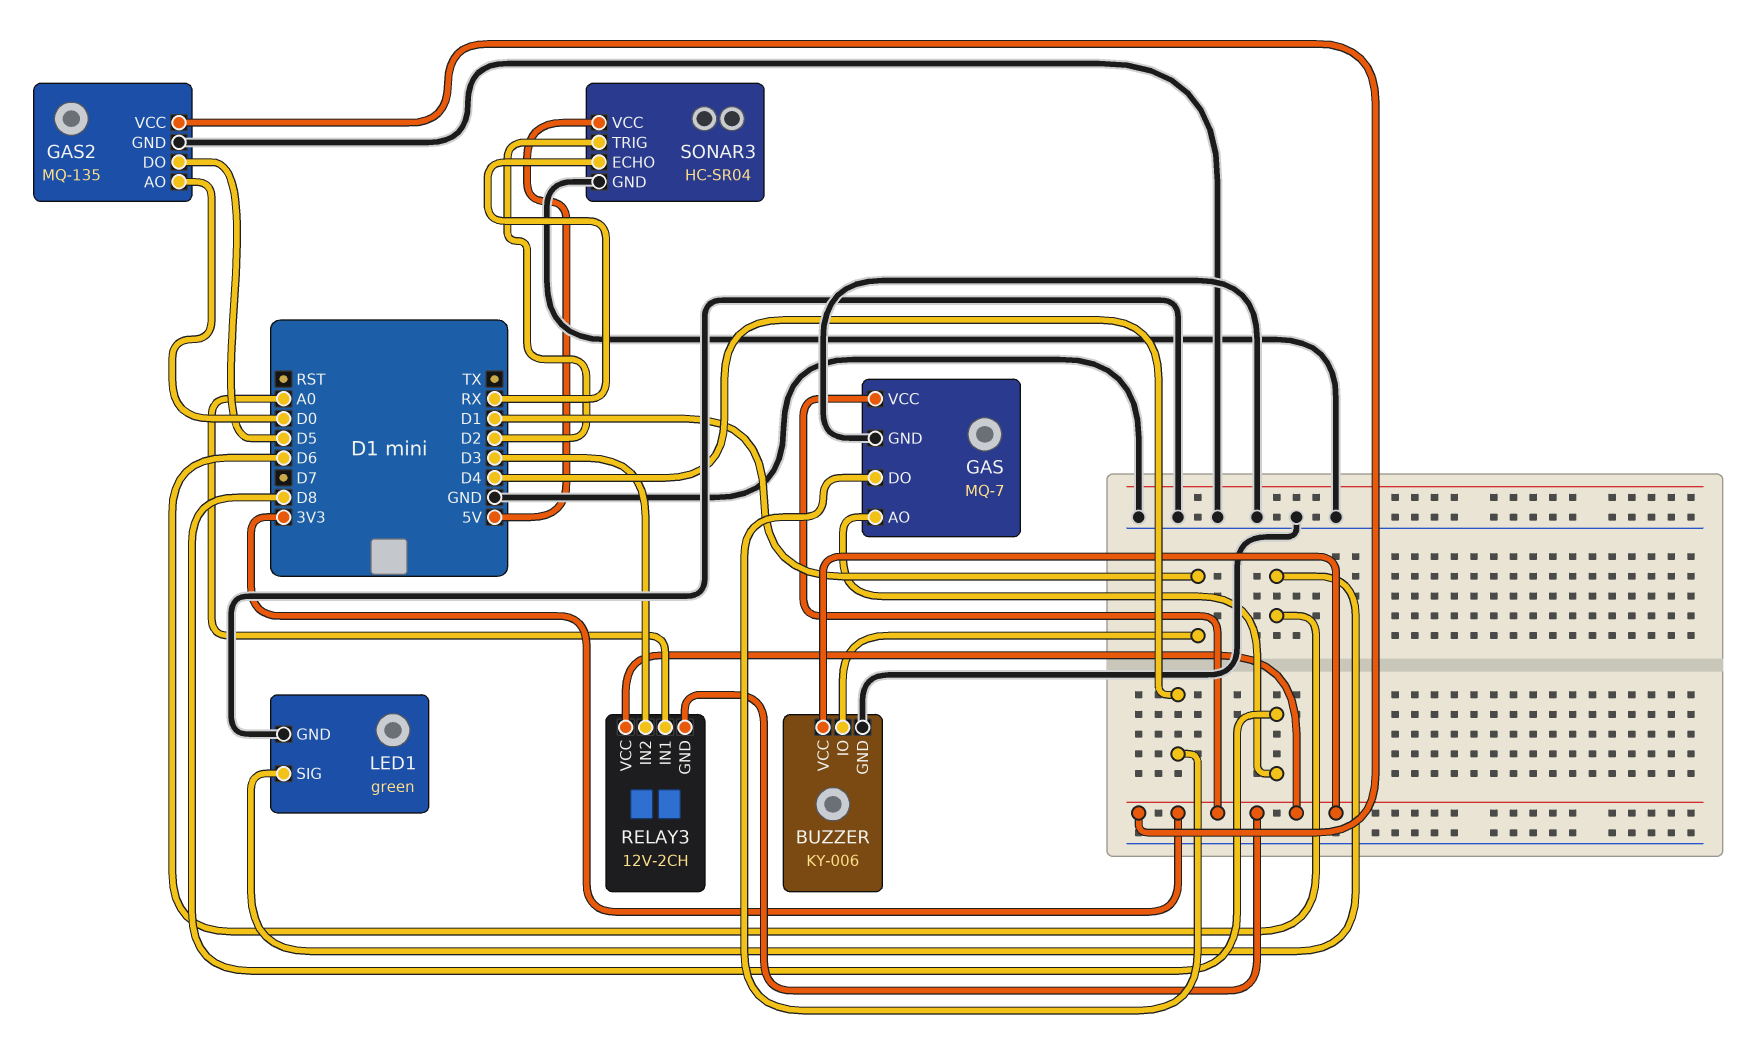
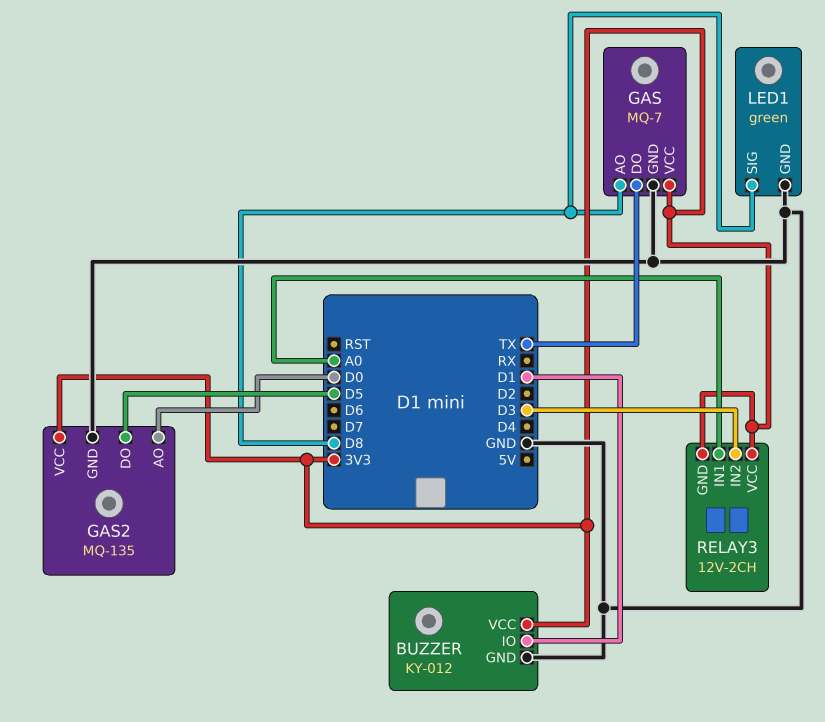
BUZZER: KY-006 -> KY-012
GAS pin DO: D4 -> TX
LED1 pin SIG: D6 -> D8
SONAR3: HC-SR04 -> none
SONAR3 pin ECHO: RX -> none
SONAR3 pin GND: GND -> none
SONAR3 pin TRIG: D2 -> none
SONAR3 pin VCC: 5V -> none

